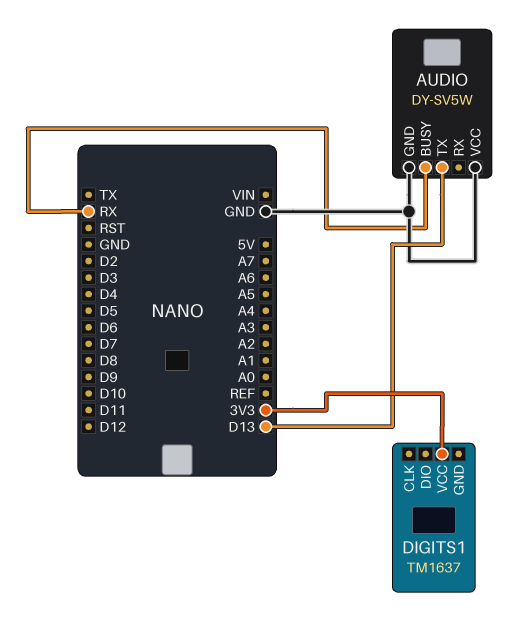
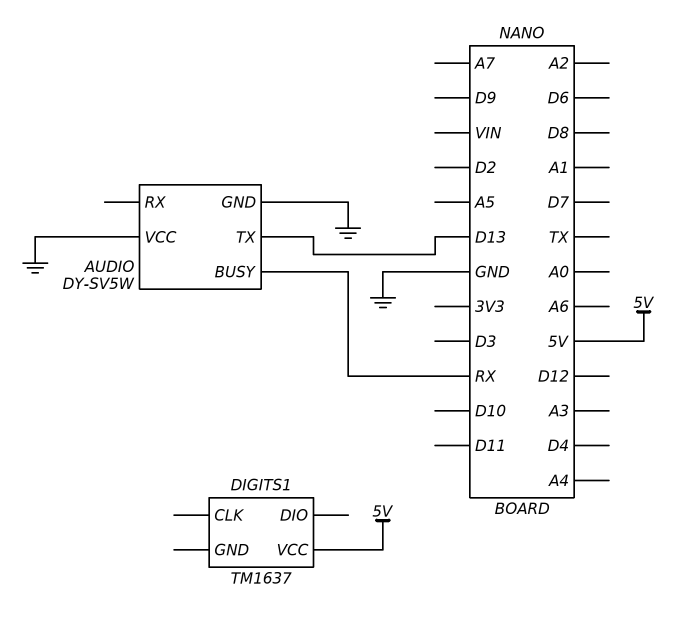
DIGITS1 pin VCC: 3V3 -> 5V

